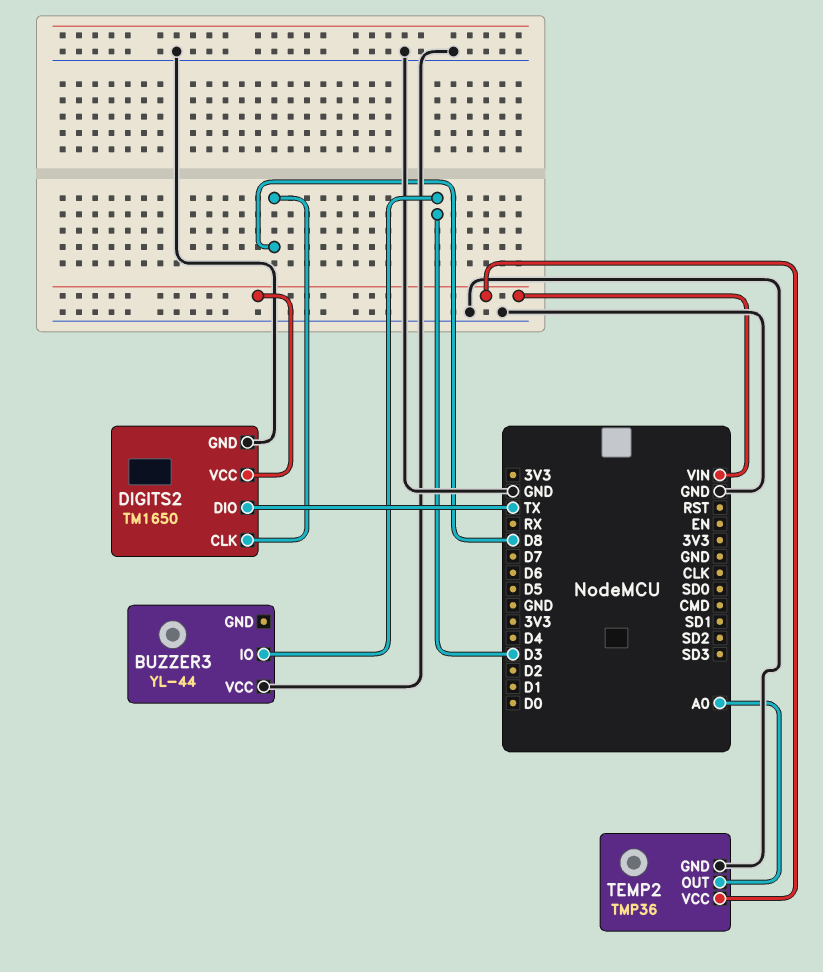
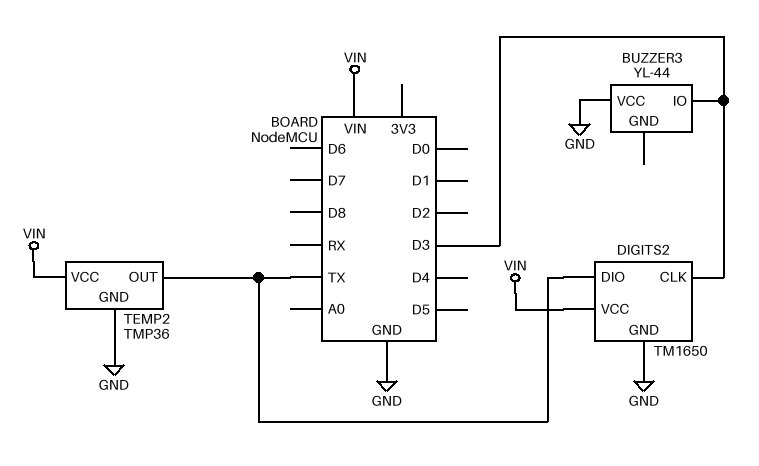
DIGITS2 pin CLK: D8 -> D3
TEMP2 pin OUT: A0 -> TX

